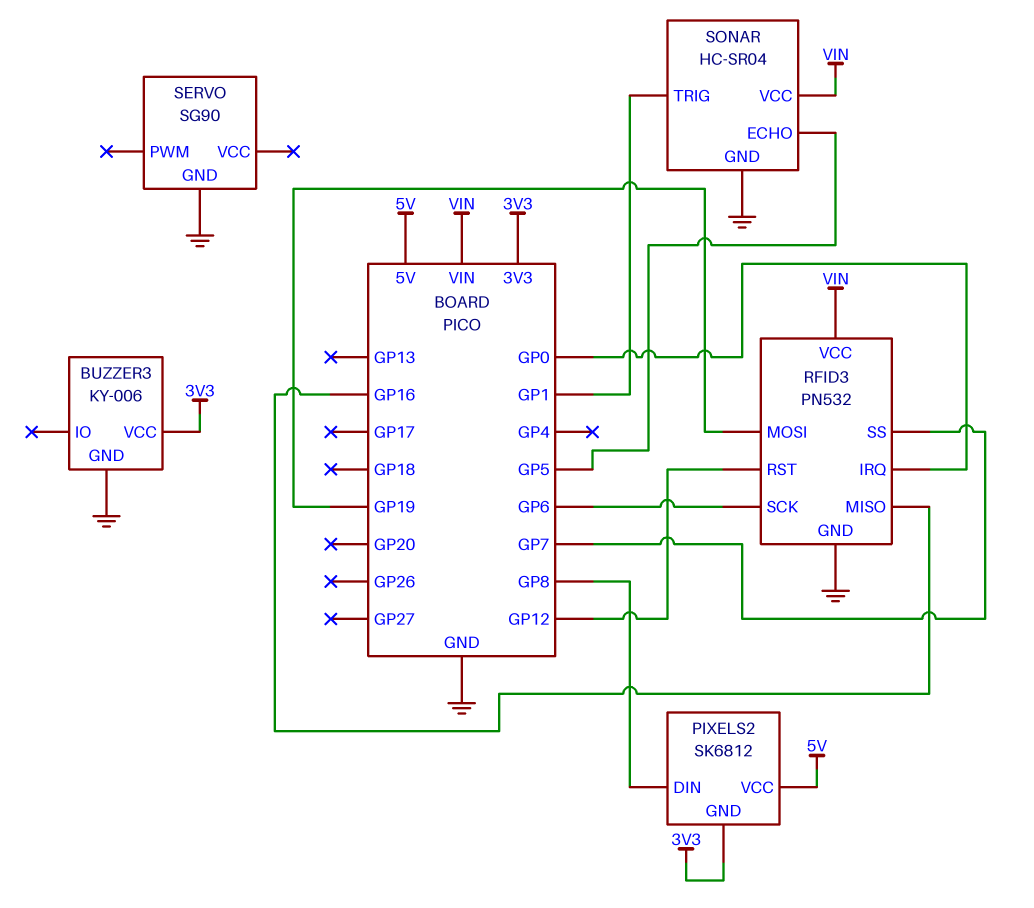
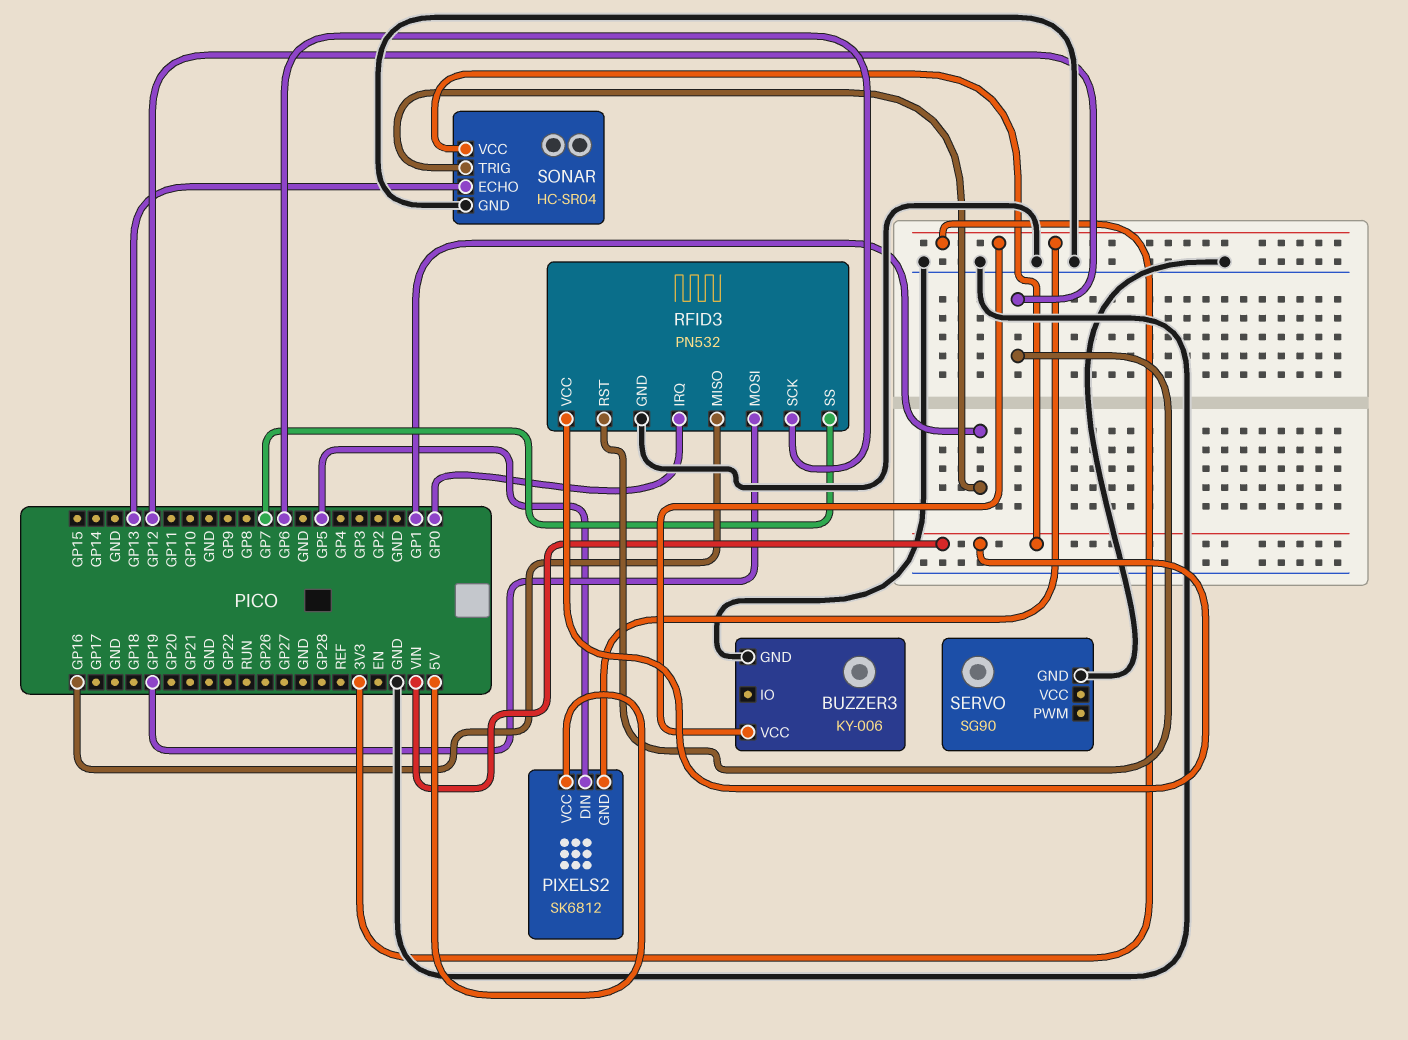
PIXELS2 pin DIN: GP8 -> GP5
SONAR pin ECHO: GP5 -> GP13

